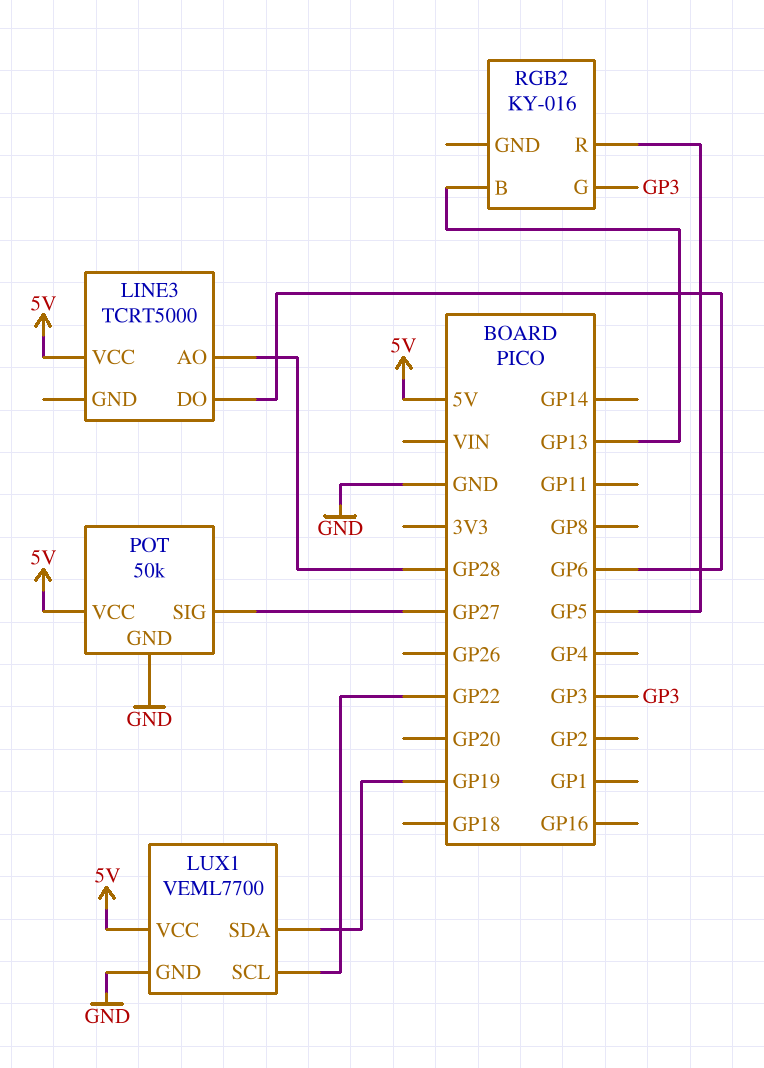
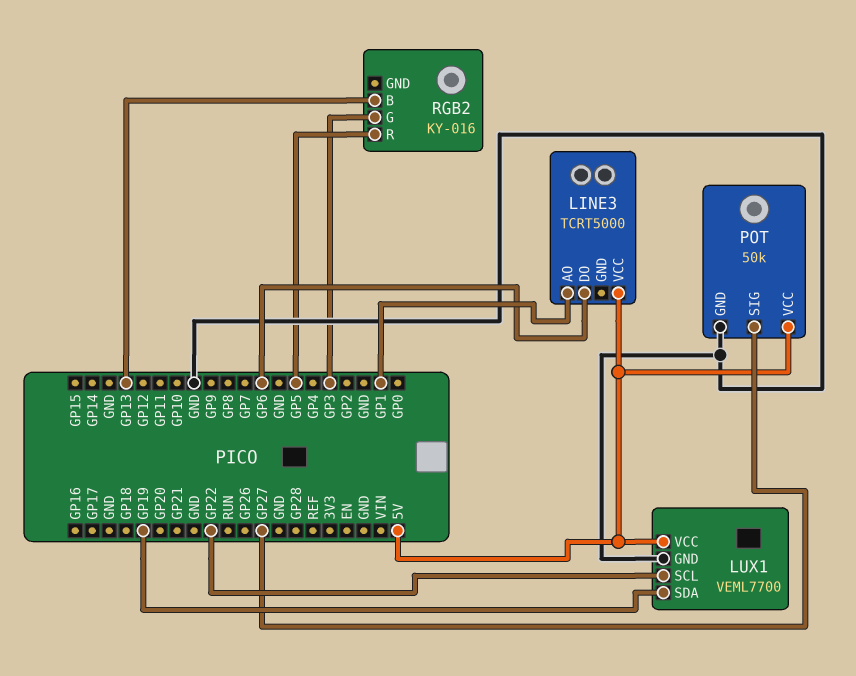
LINE3 pin AO: GP28 -> GP1

